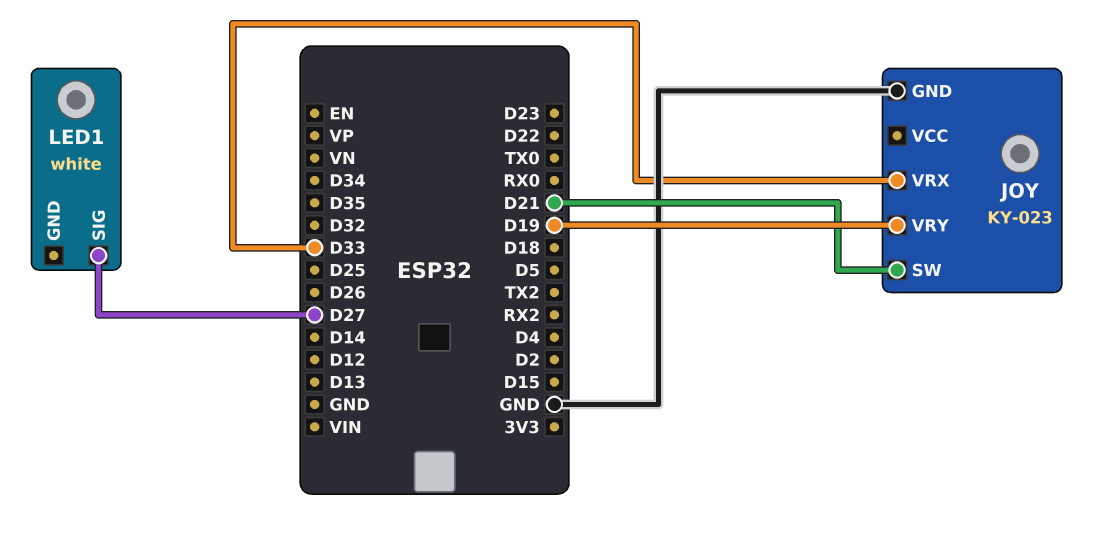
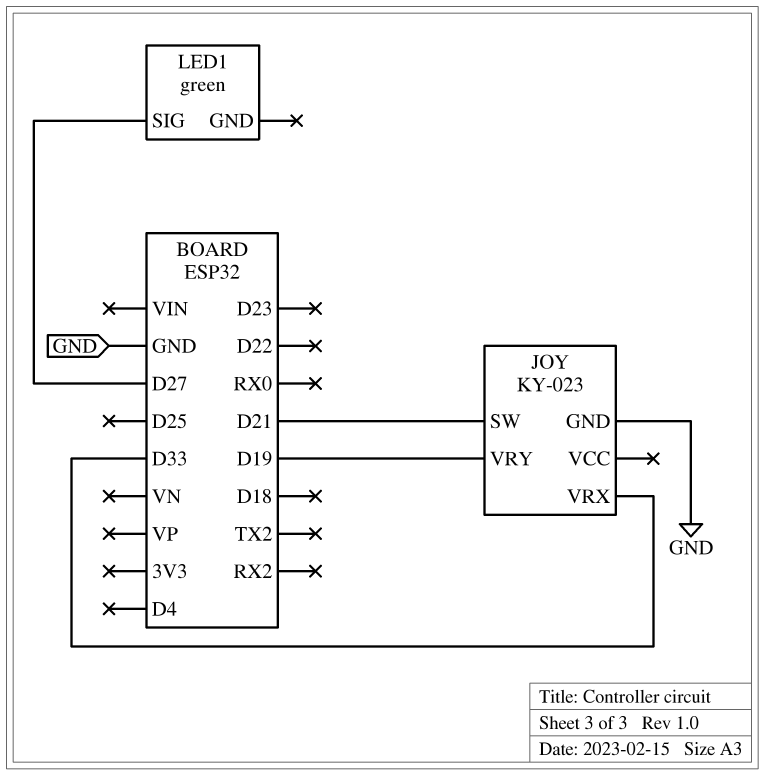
LED1: white -> green

